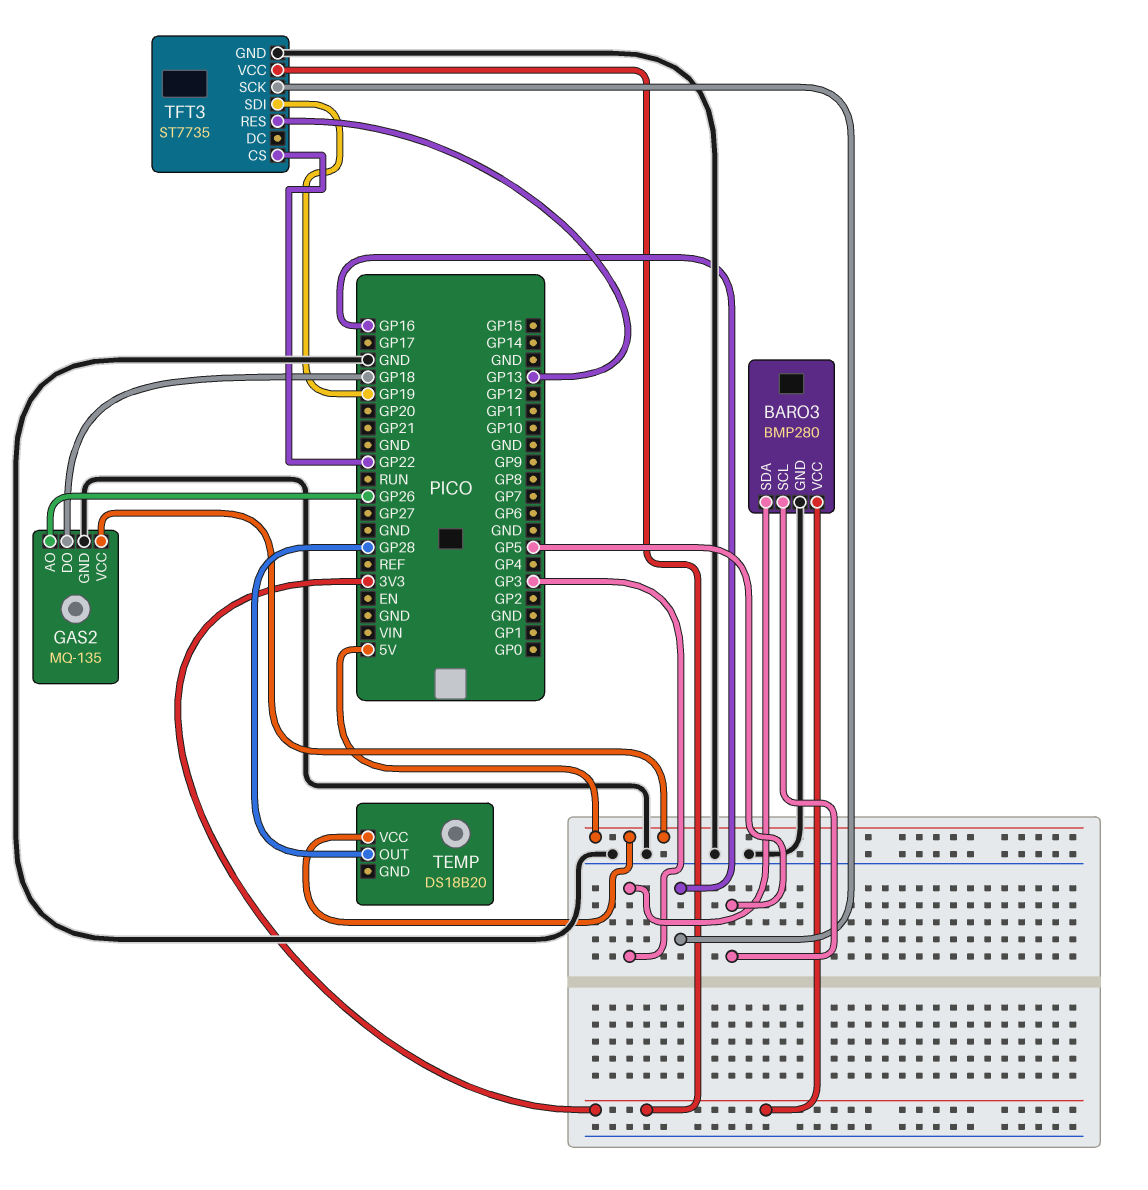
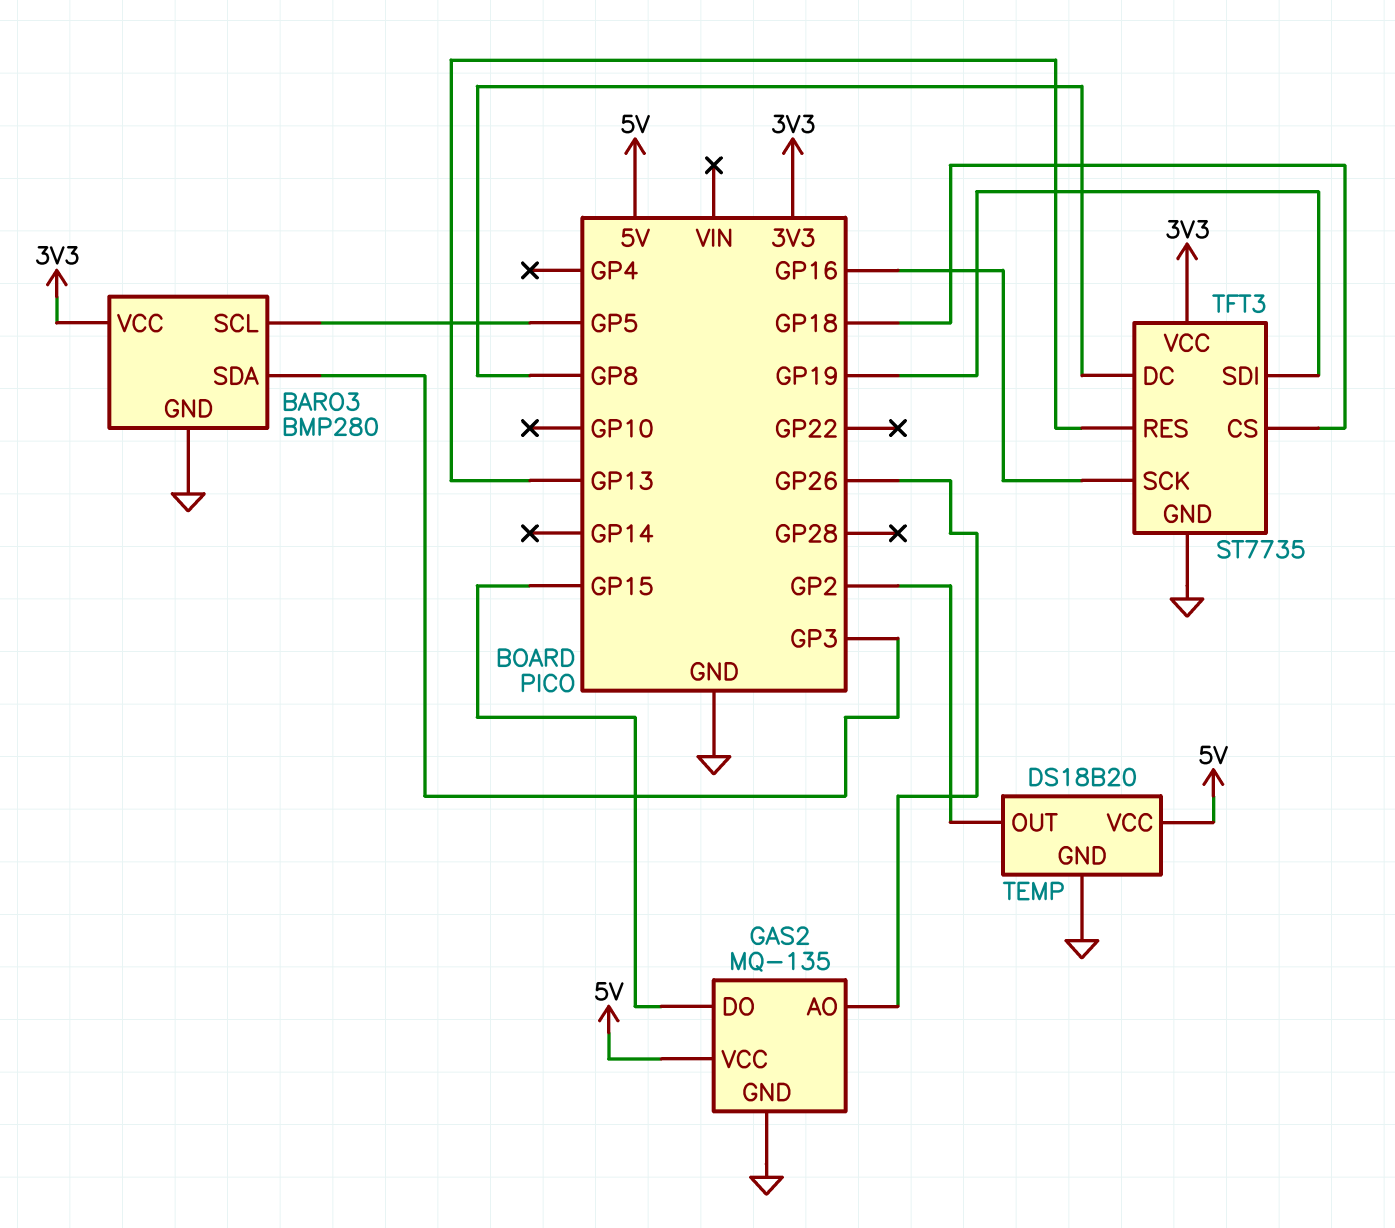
GAS2 pin DO: GP18 -> GP15
TEMP pin GND: none -> GND
TEMP pin OUT: GP28 -> GP2
TFT3 pin CS: GP22 -> GP18
TFT3 pin DC: none -> GP8

